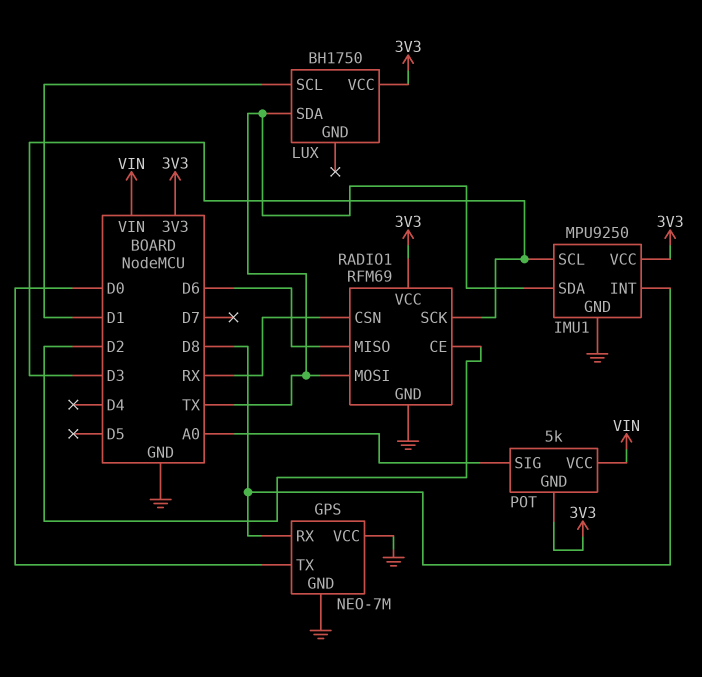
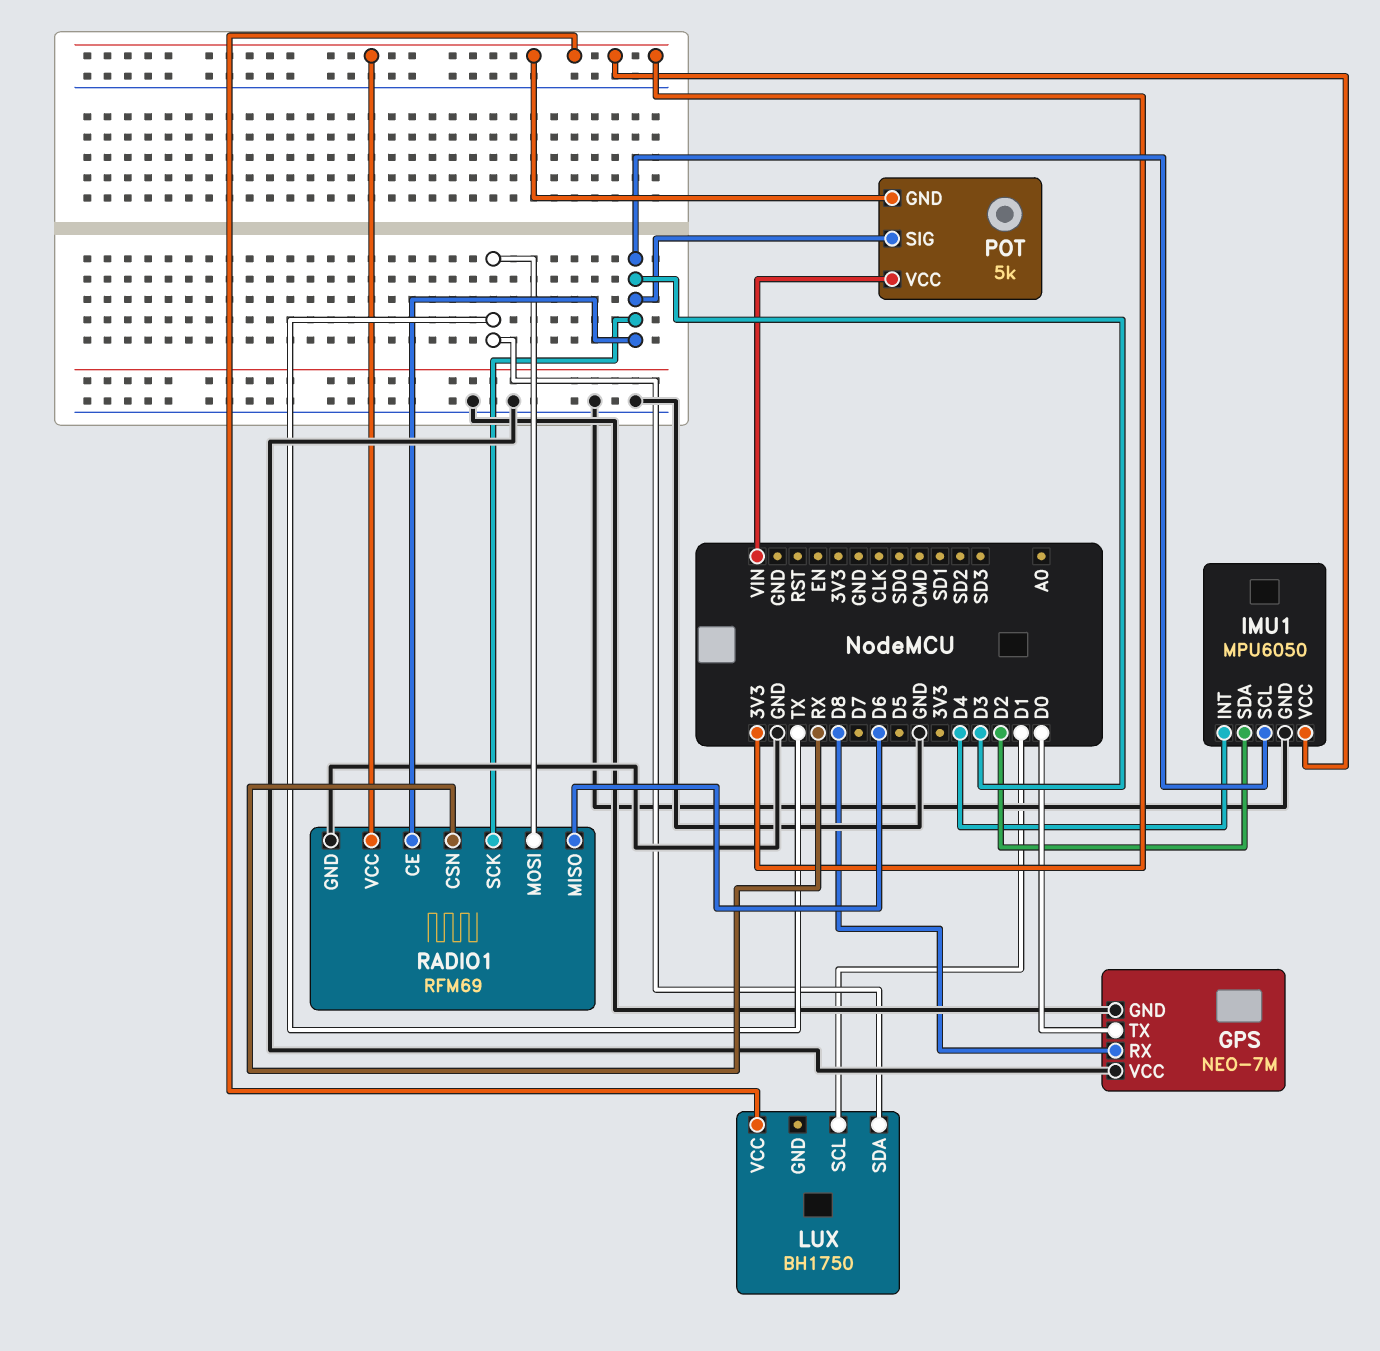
IMU1: MPU9250 -> MPU6050
IMU1 pin INT: D8 -> D4
IMU1 pin SDA: TX -> D2
POT pin SIG: A0 -> D3
RADIO1 pin CE: D2 -> D3

